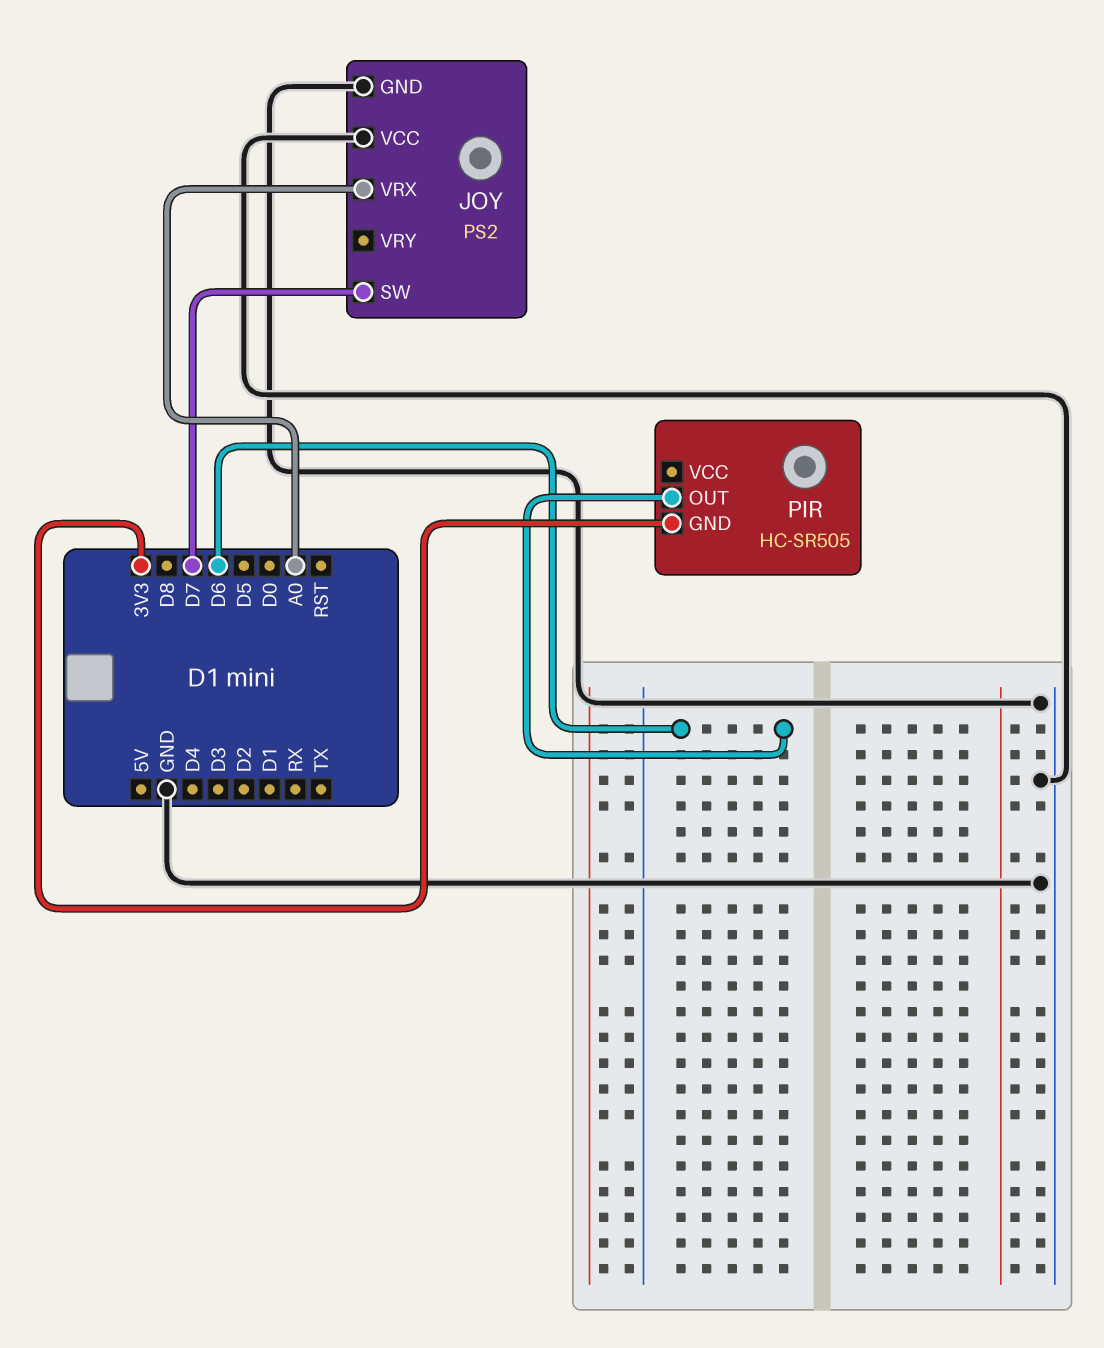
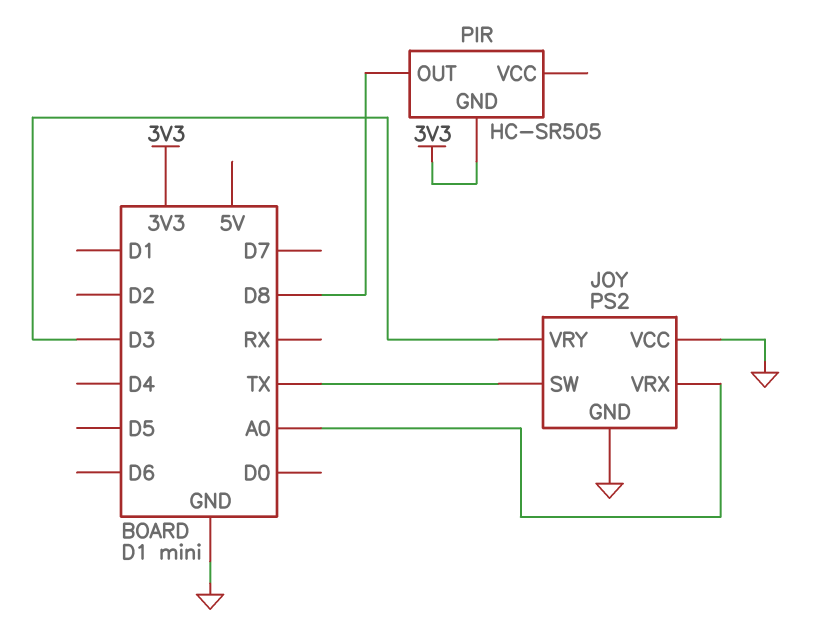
JOY pin SW: D7 -> TX
JOY pin VRY: none -> D3
PIR pin OUT: D6 -> D8

